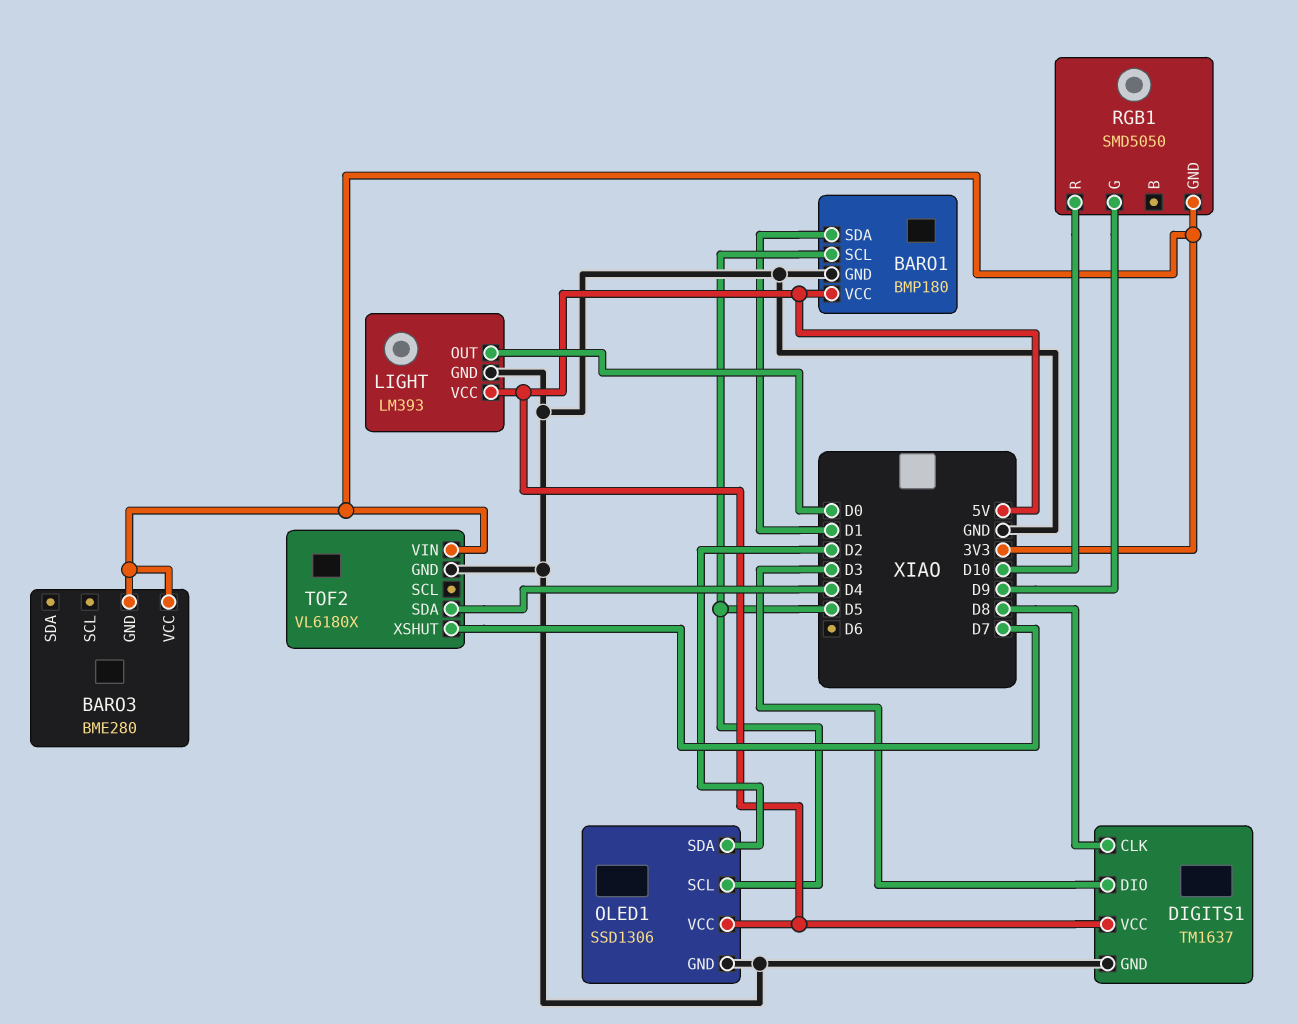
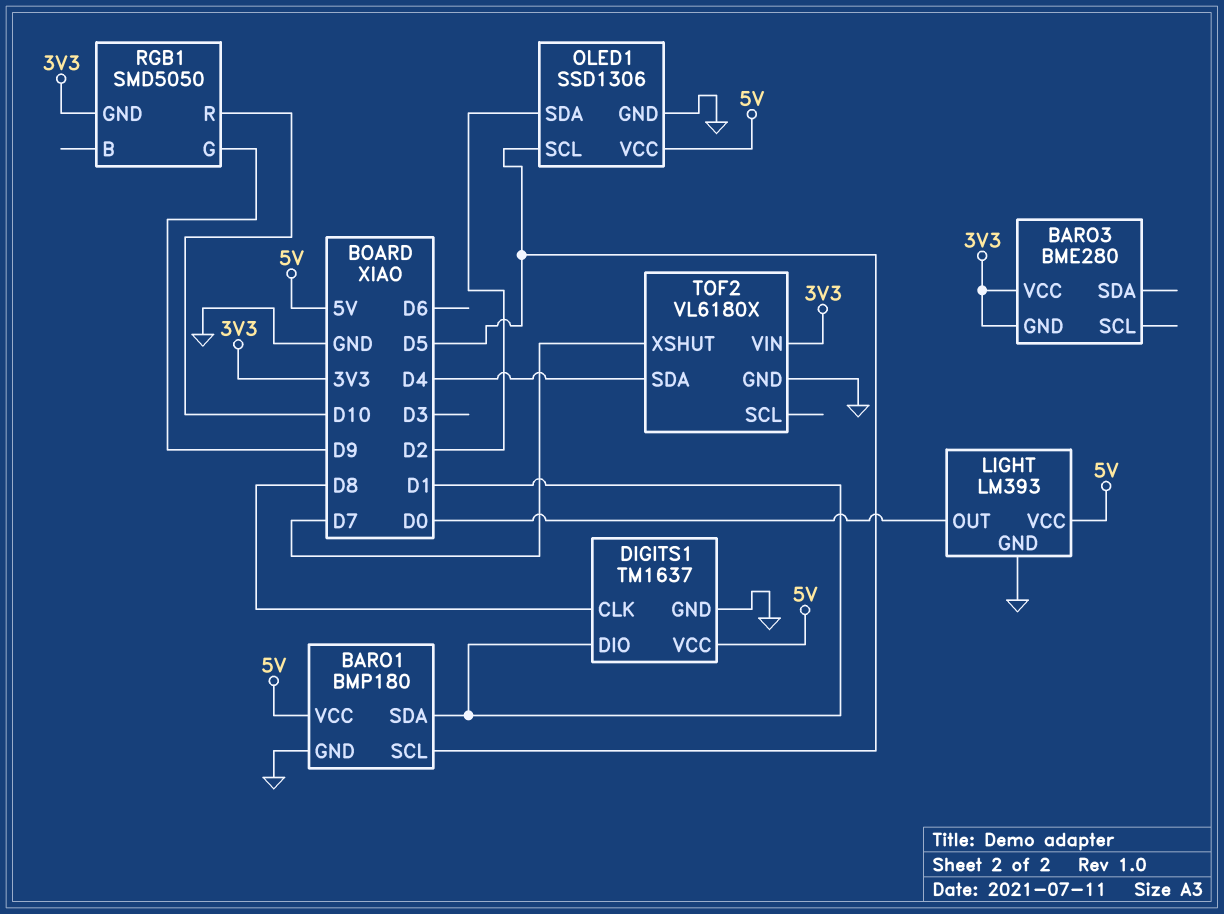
DIGITS1 pin DIO: D3 -> D1

